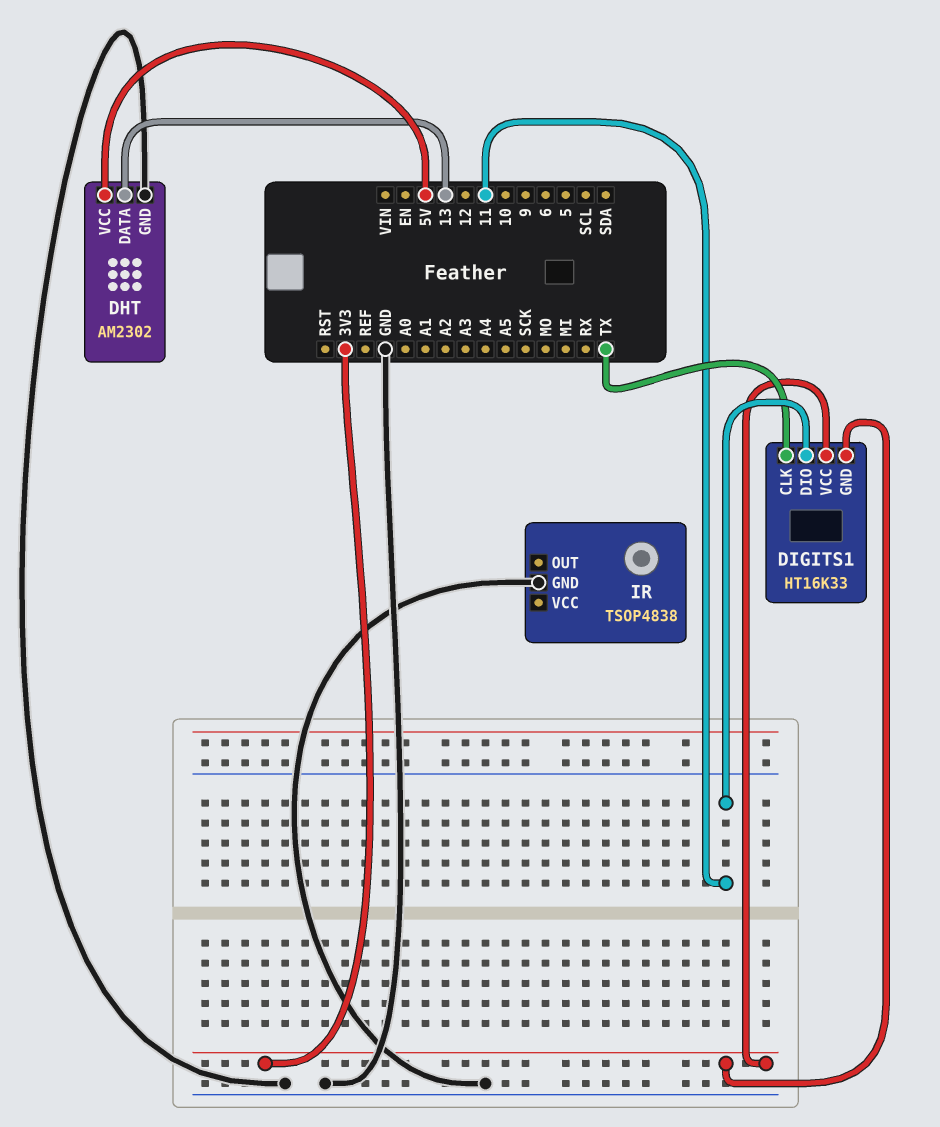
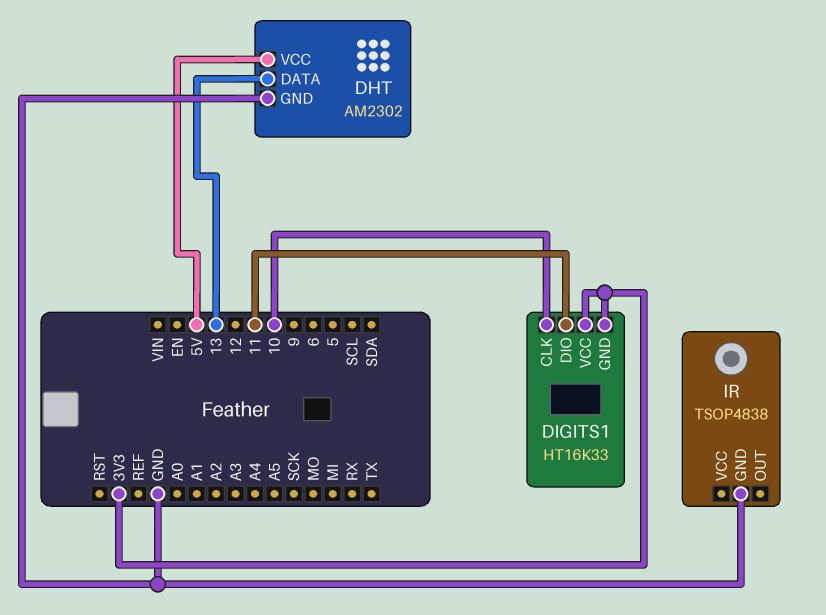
DIGITS1 pin CLK: TX -> 10

